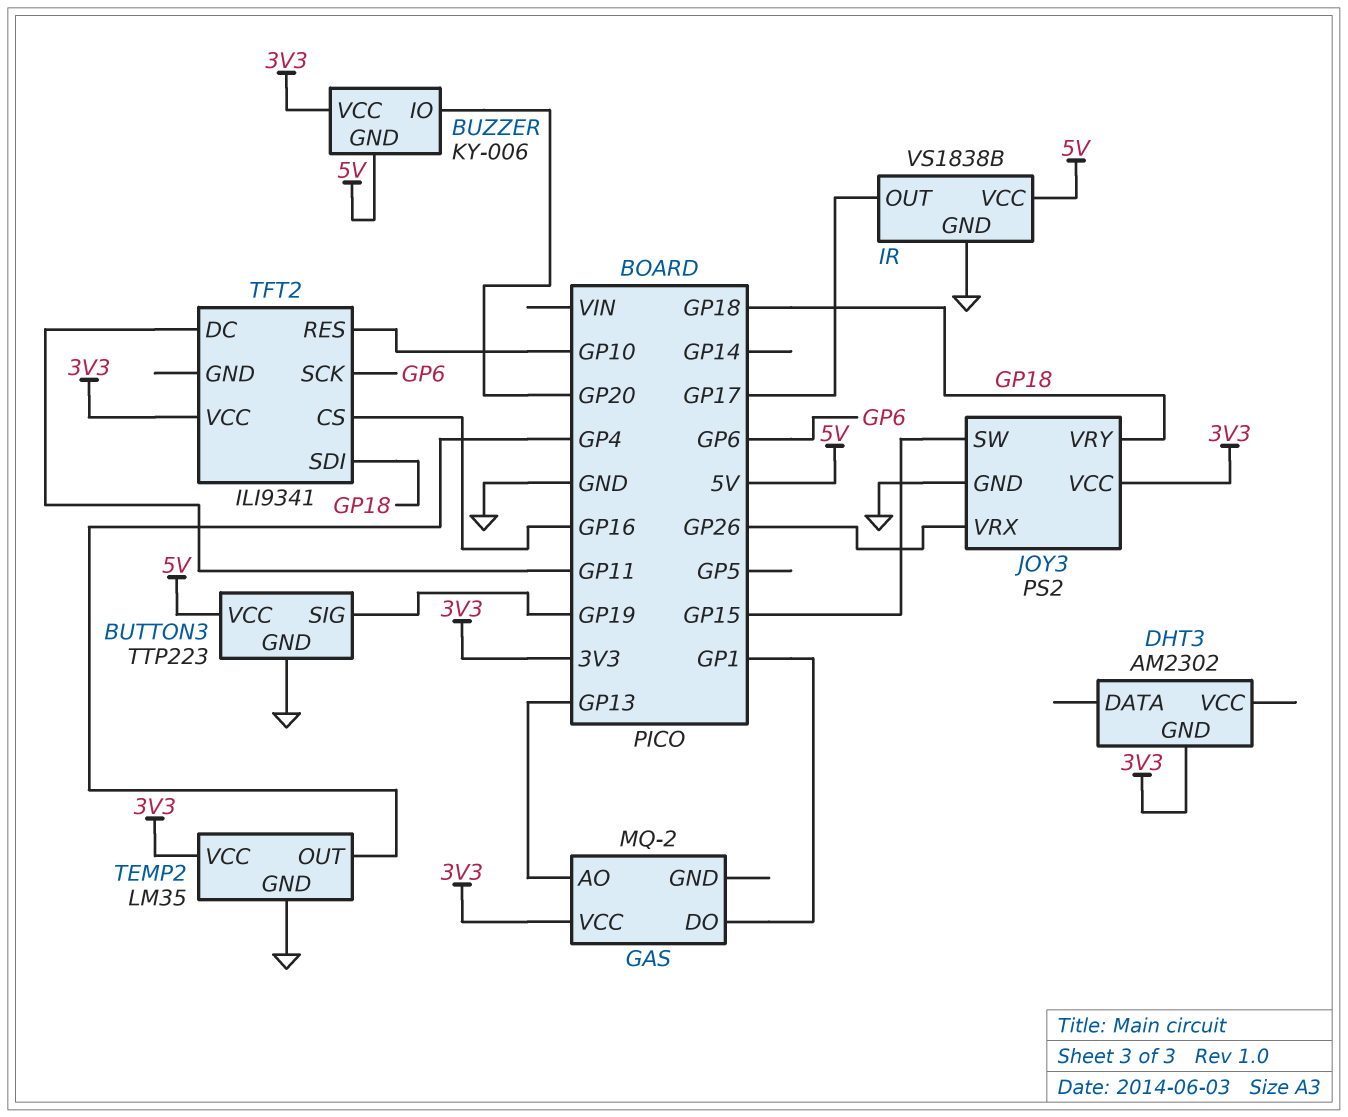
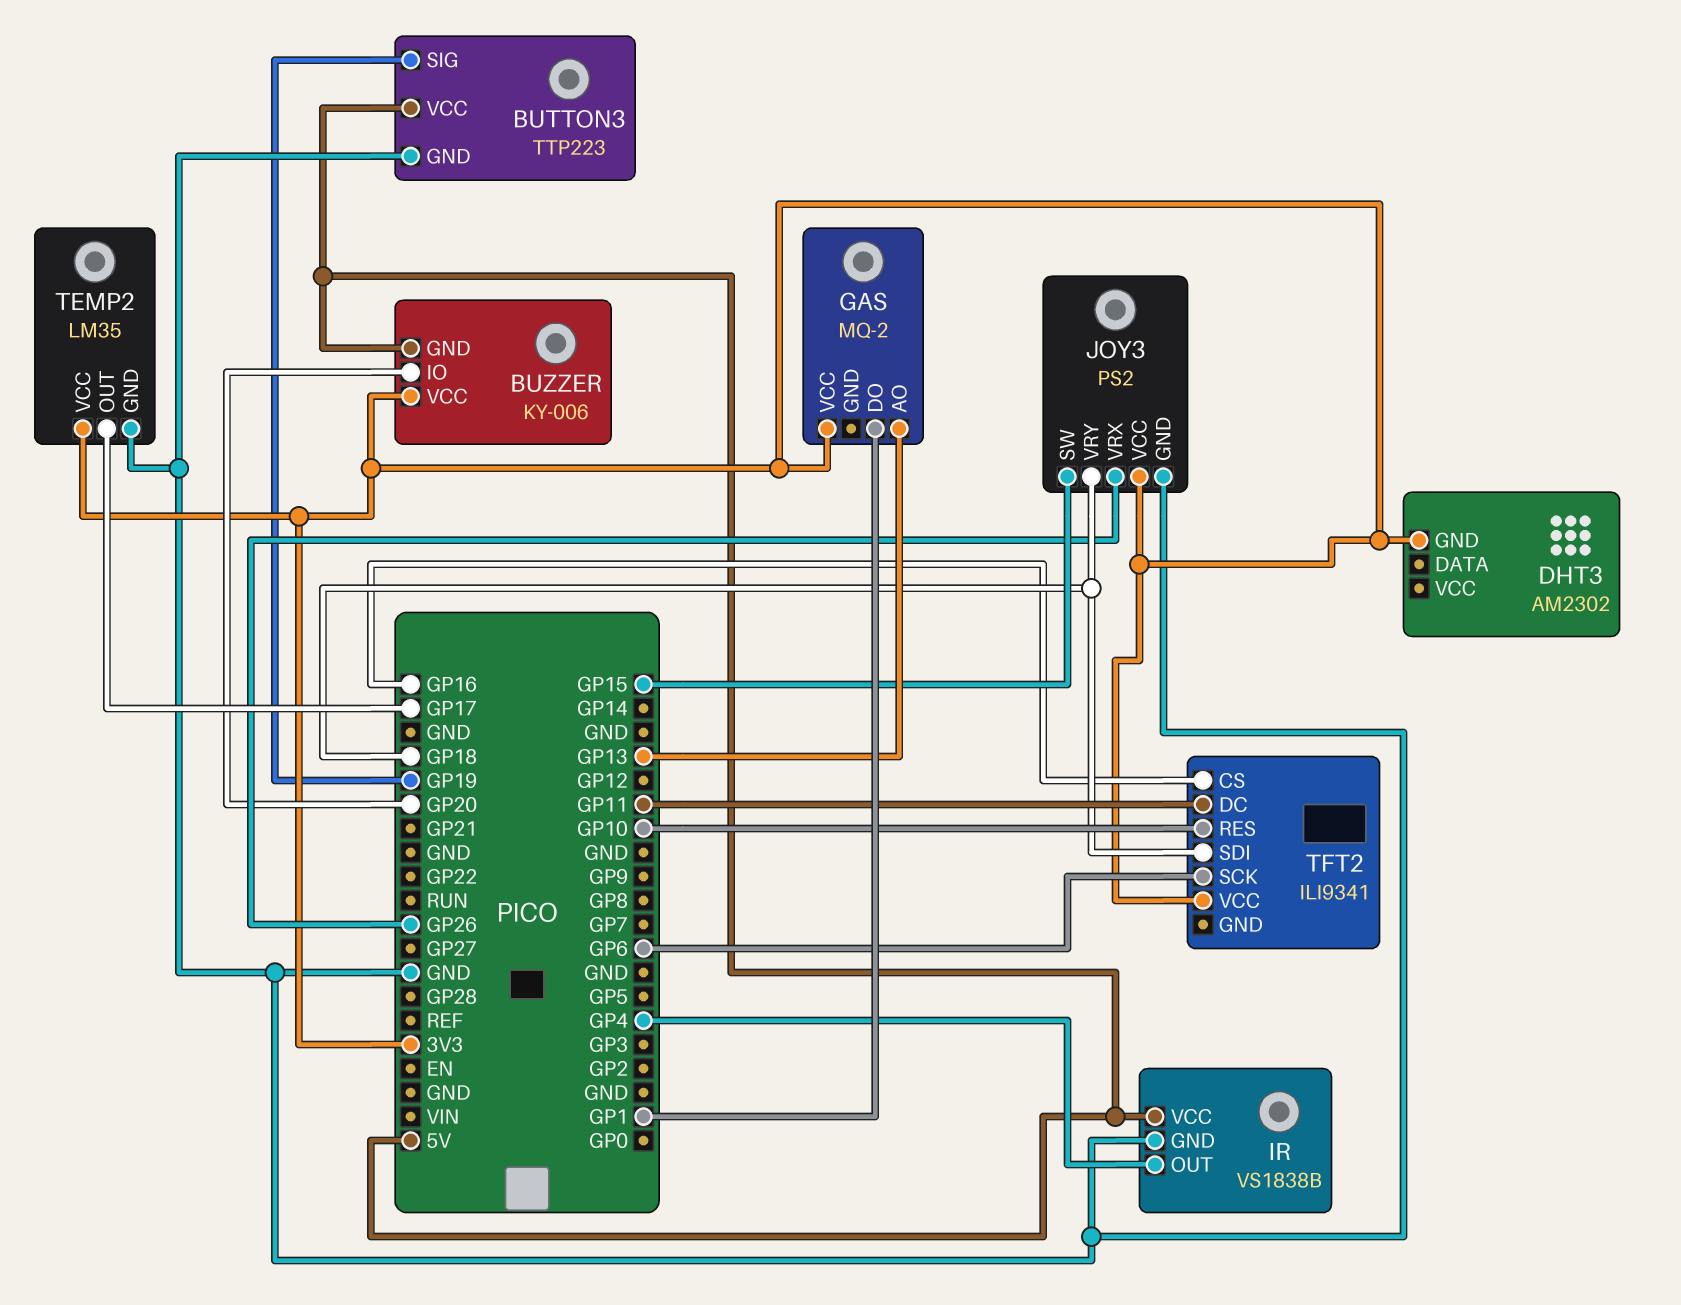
IR pin OUT: GP17 -> GP4
TEMP2 pin OUT: GP4 -> GP17

